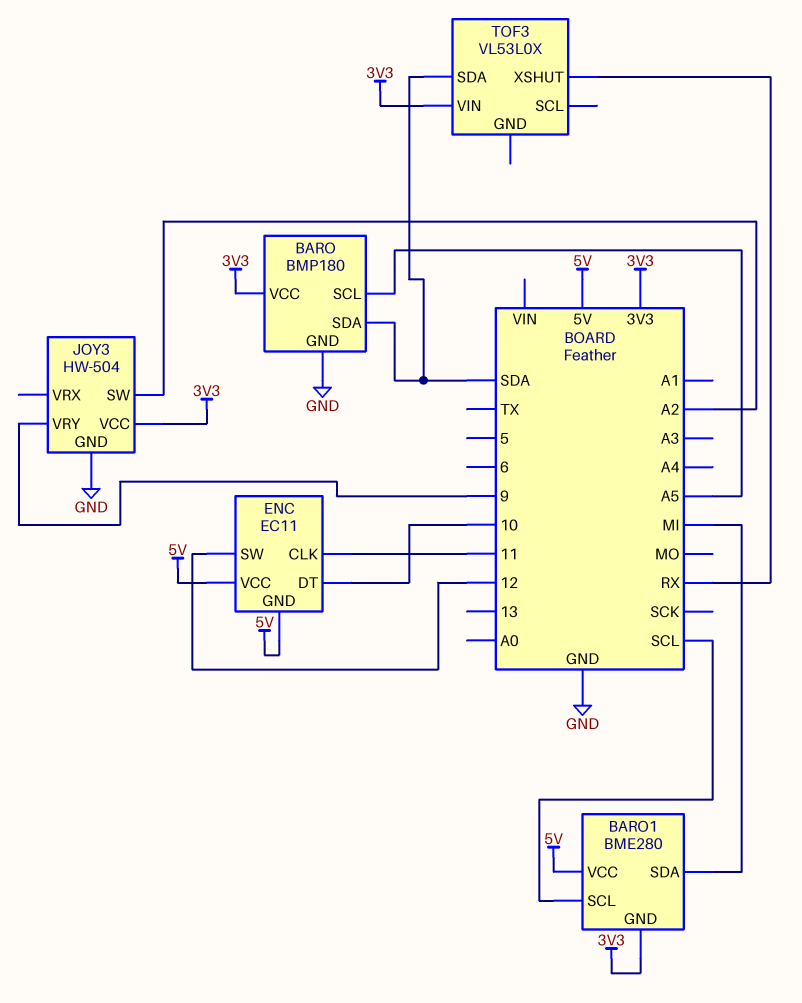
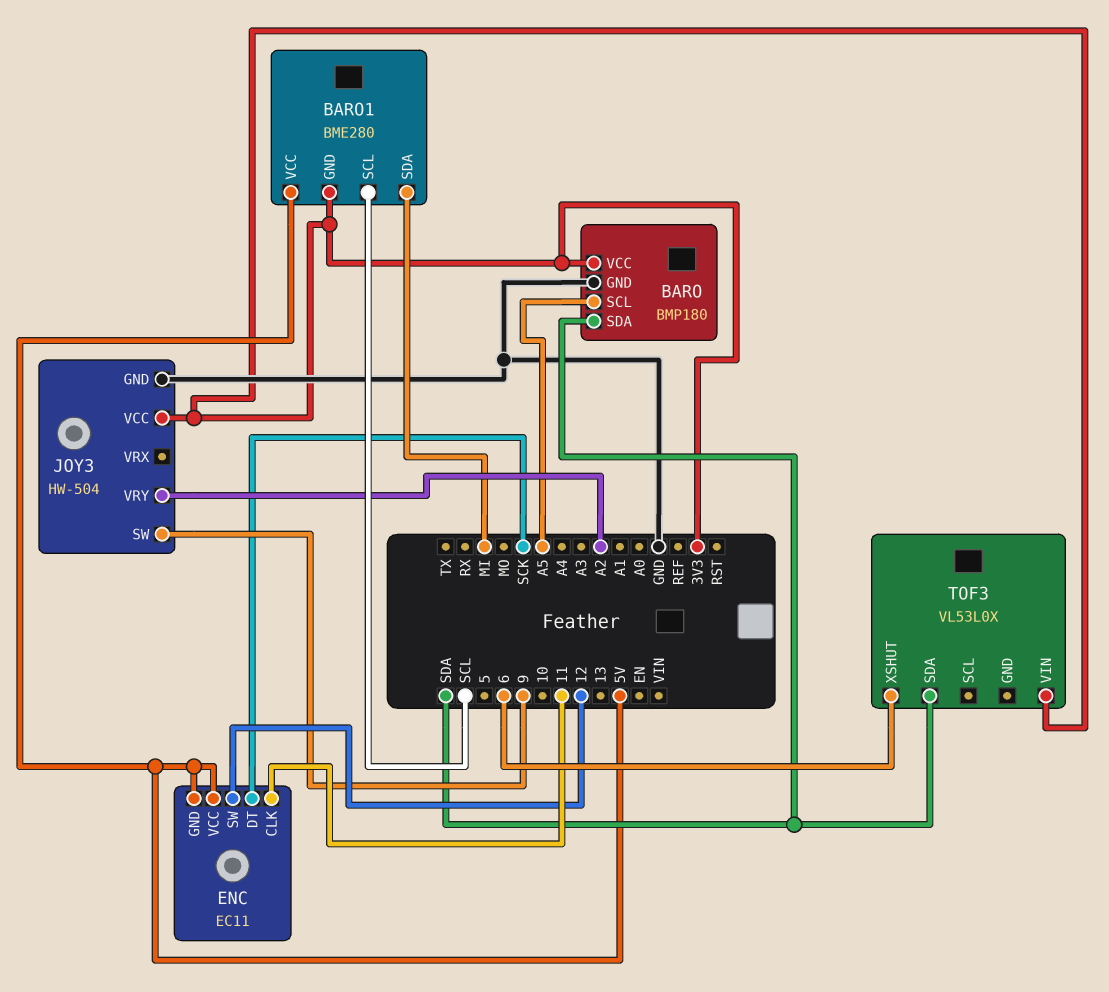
ENC pin DT: 10 -> SCK
JOY3 pin SW: A2 -> 9
JOY3 pin VRY: 9 -> A2
TOF3 pin XSHUT: RX -> 6

